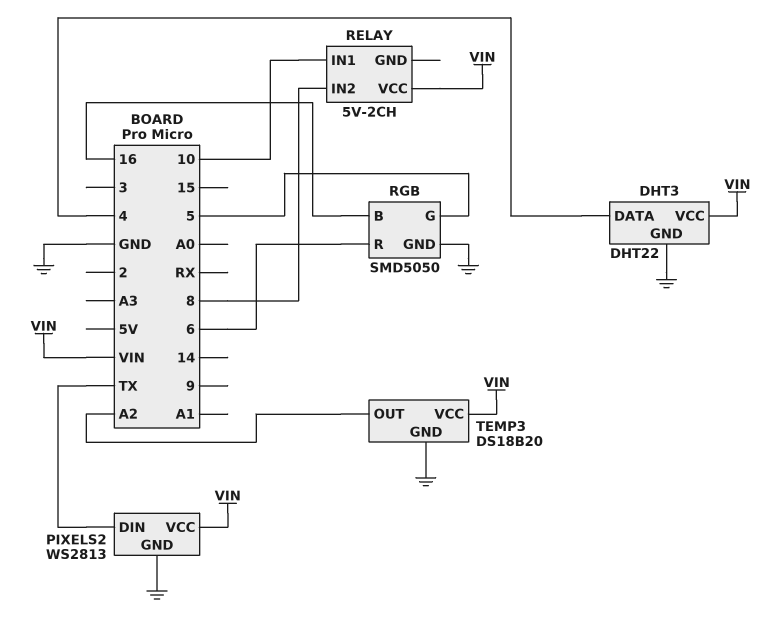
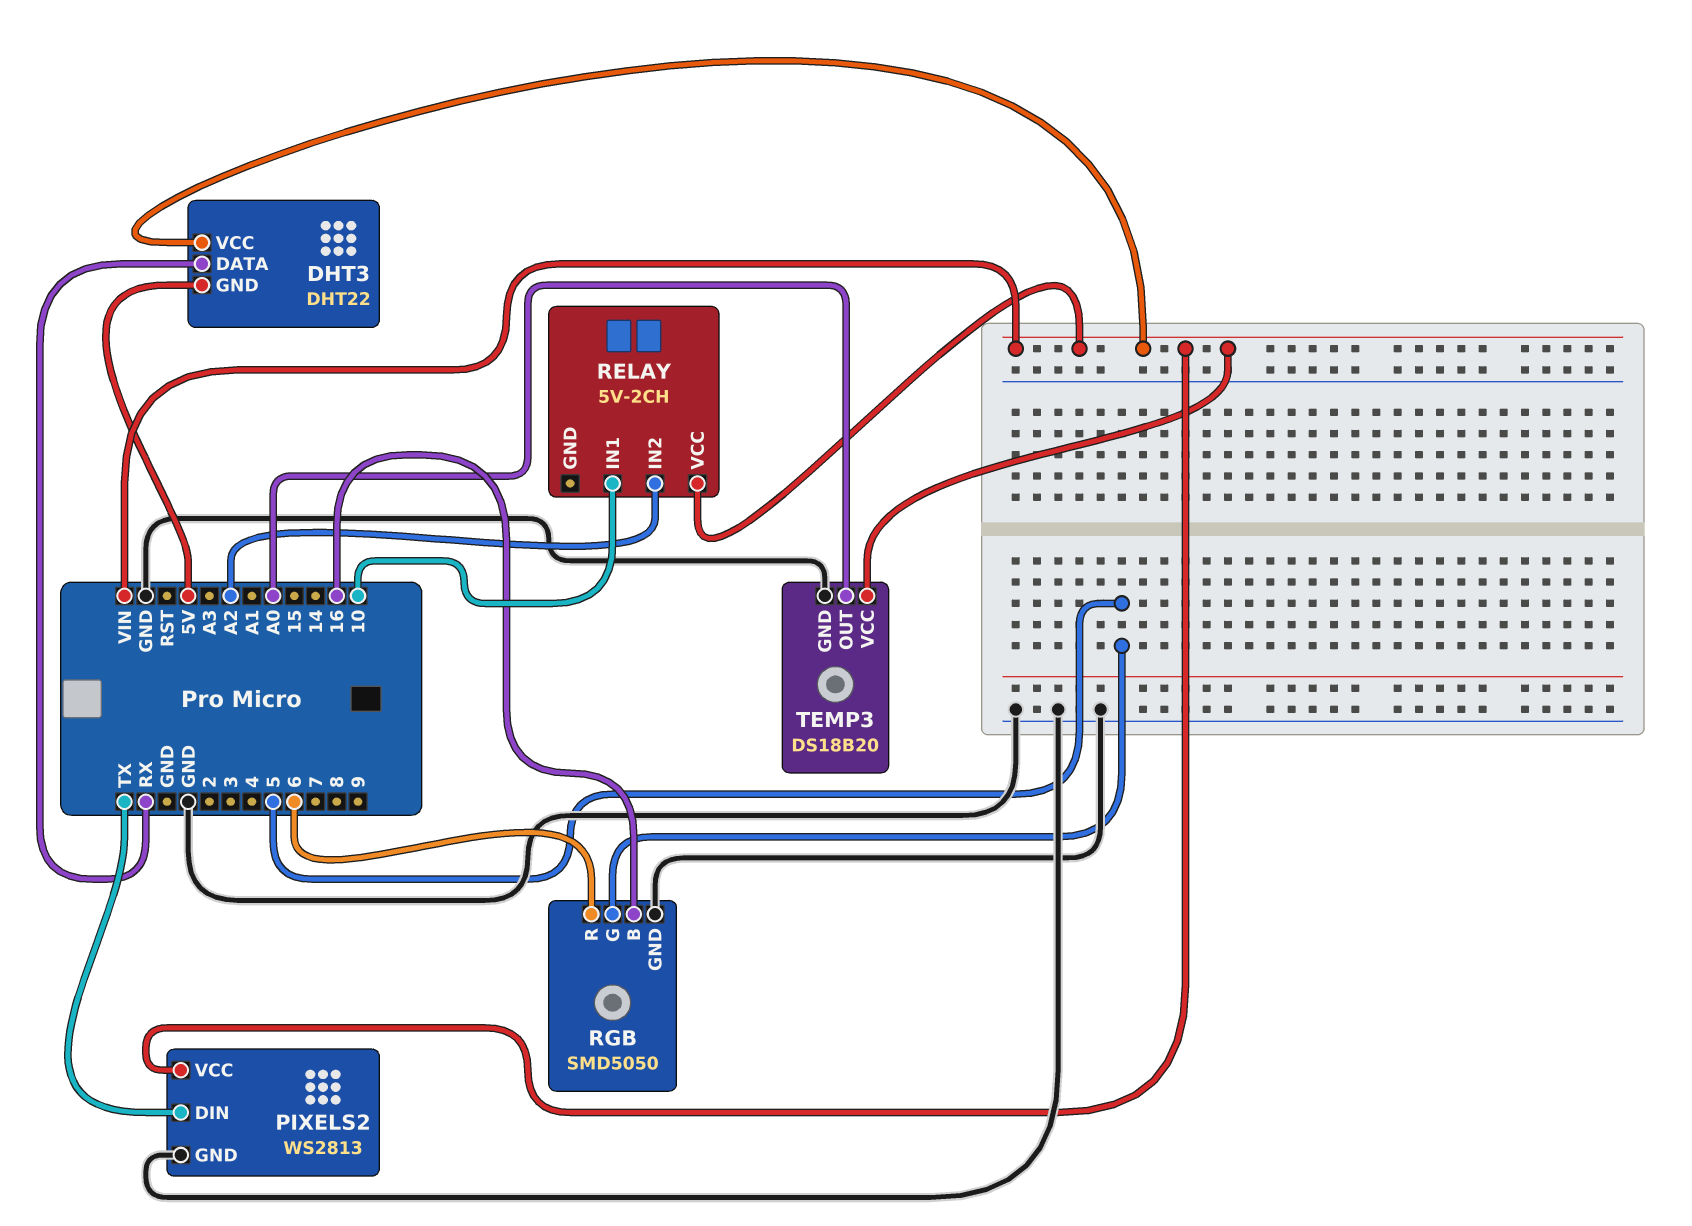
DHT3 pin DATA: 4 -> RX
DHT3 pin GND: GND -> 5V
RELAY pin IN2: 8 -> A2
TEMP3 pin OUT: A2 -> A0

